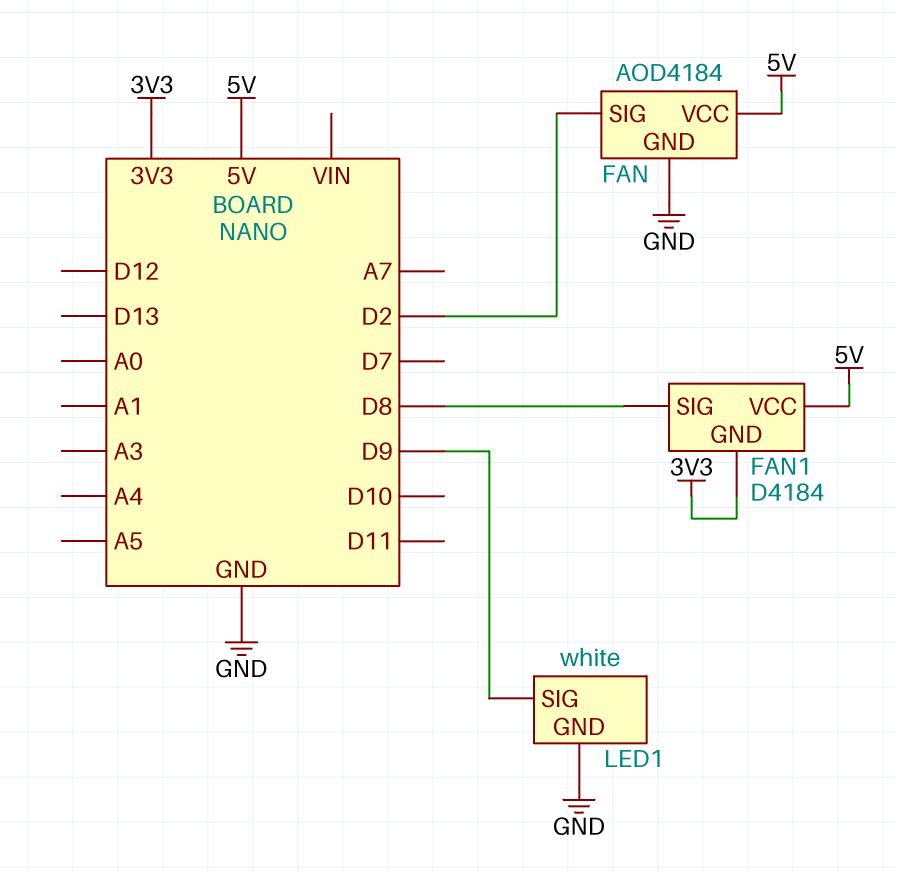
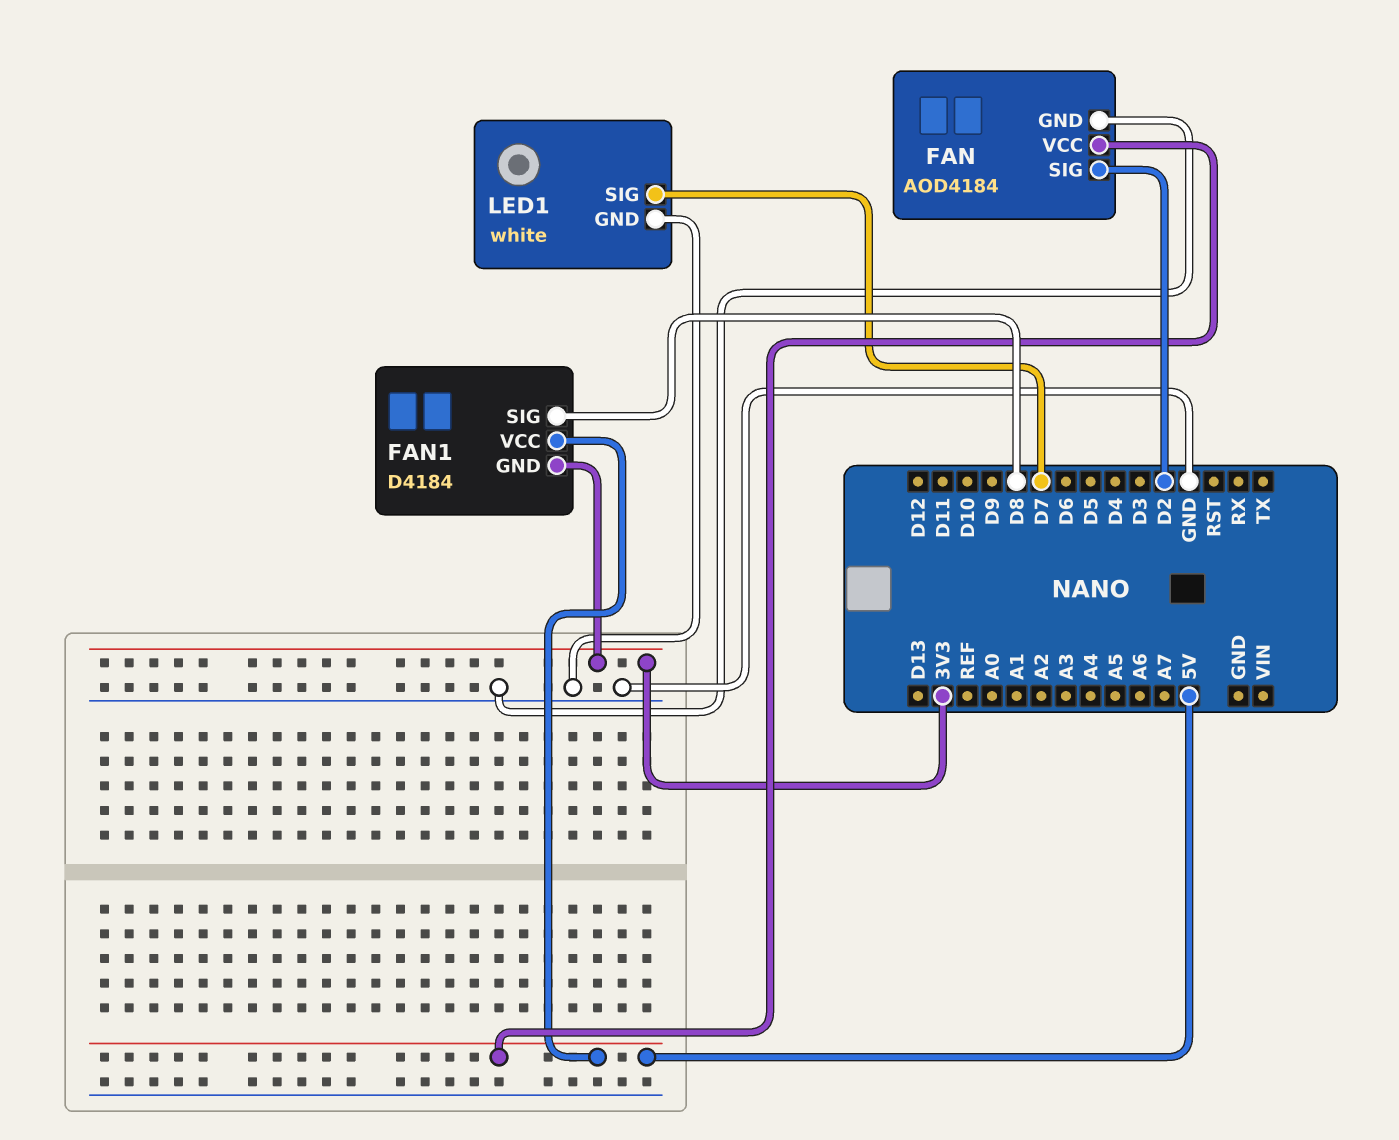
LED1 pin SIG: D9 -> D7

